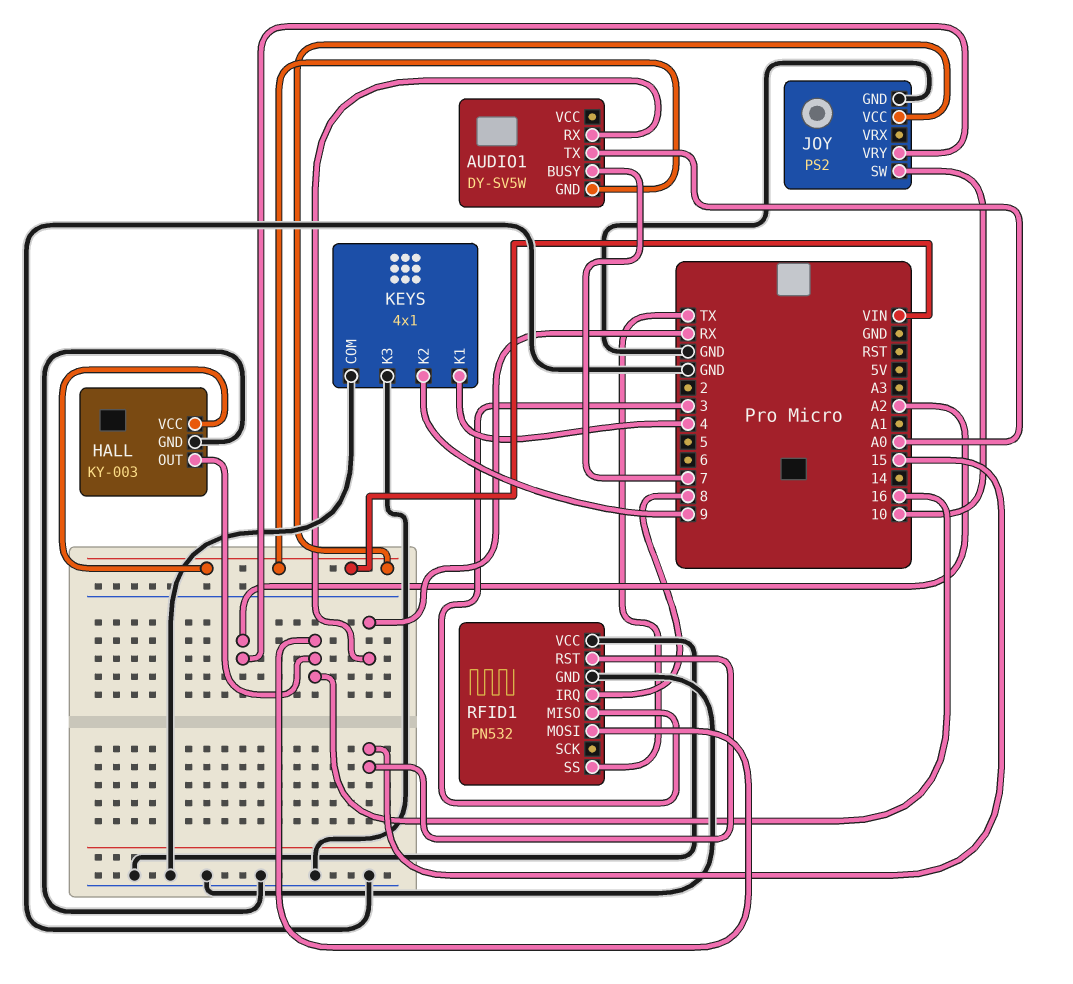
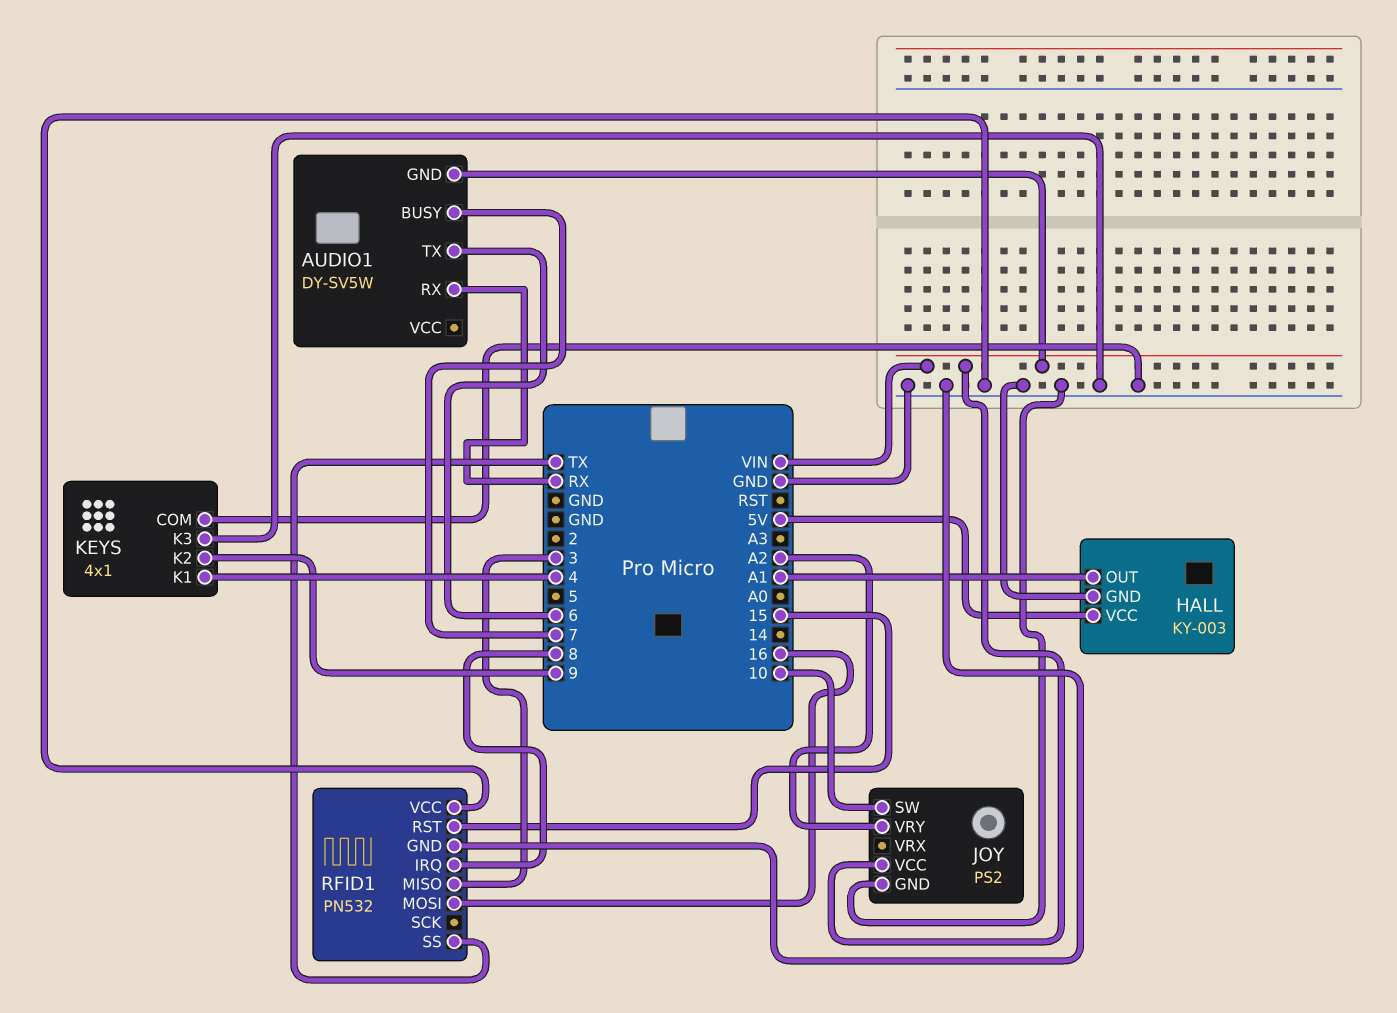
AUDIO1 pin TX: A0 -> 6
HALL pin OUT: 16 -> A1
HALL pin VCC: VIN -> 5V

